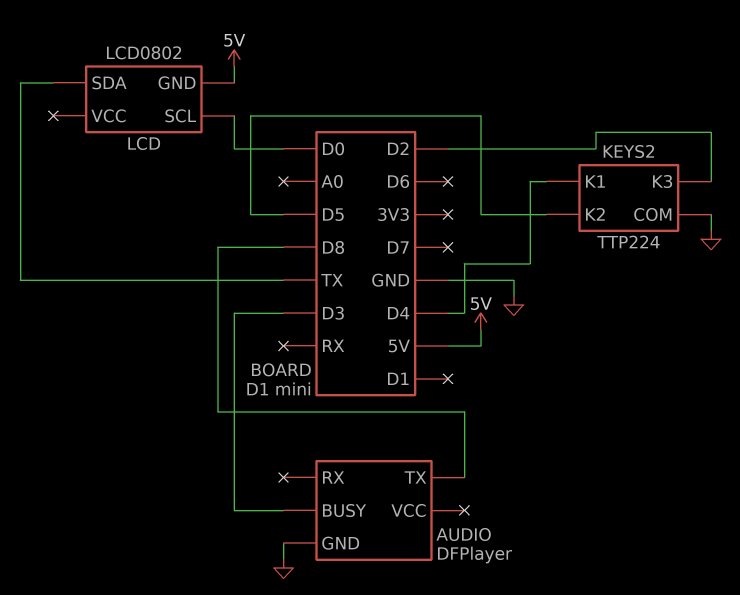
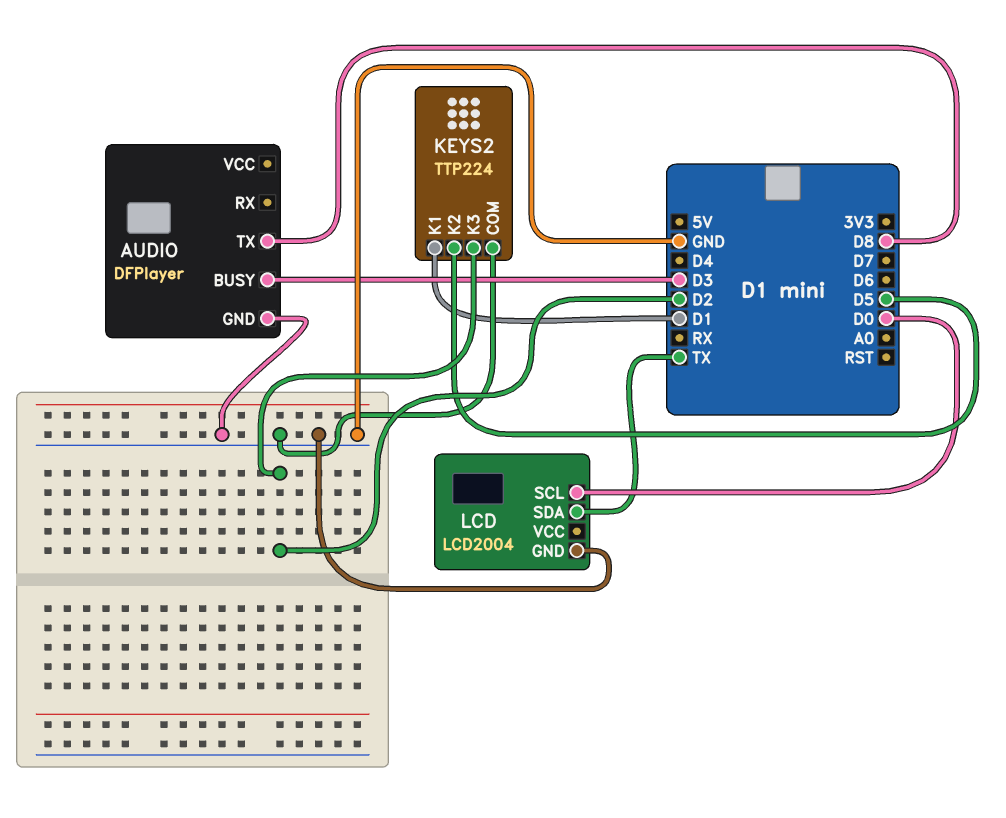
KEYS2 pin K1: D4 -> D1
LCD: LCD0802 -> LCD2004
LCD pin GND: 5V -> GND

